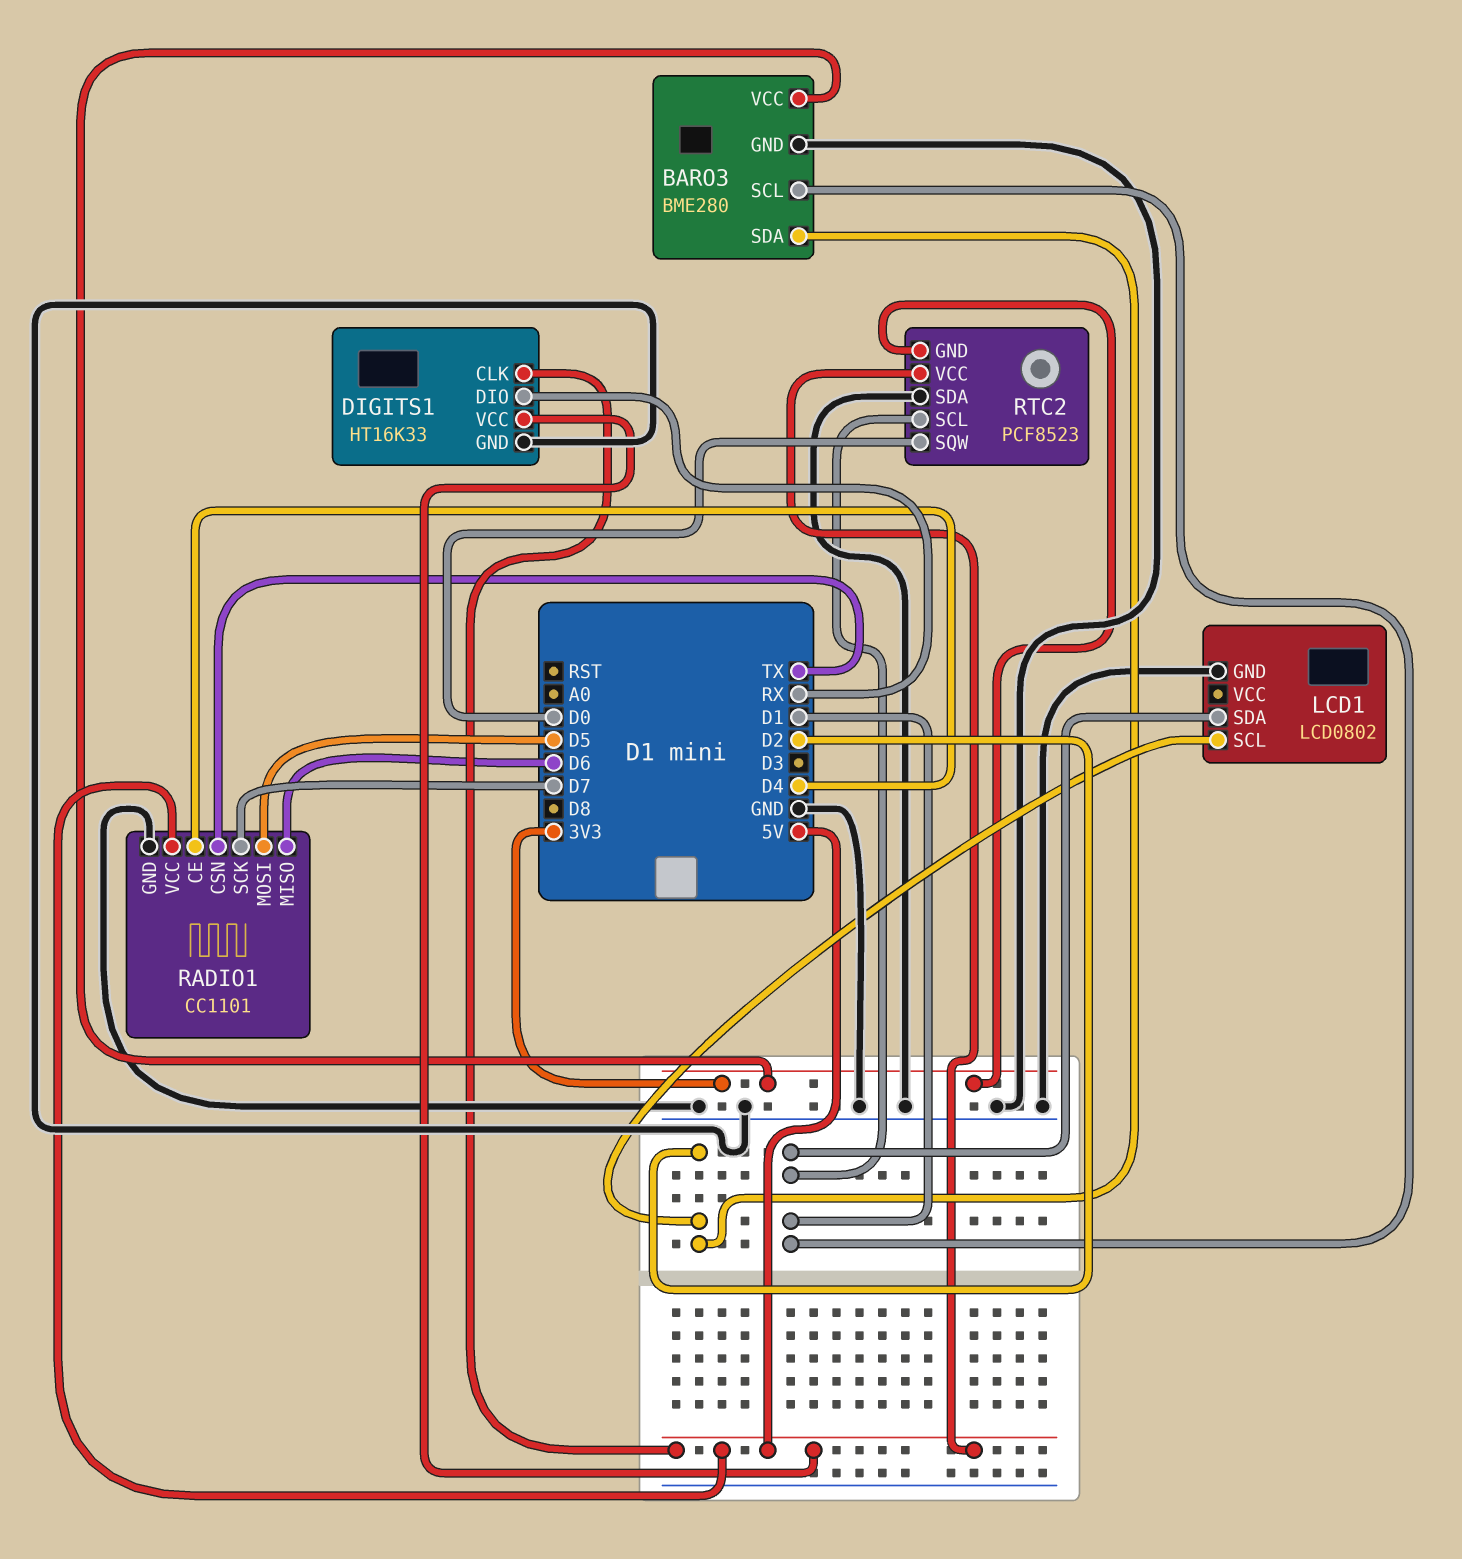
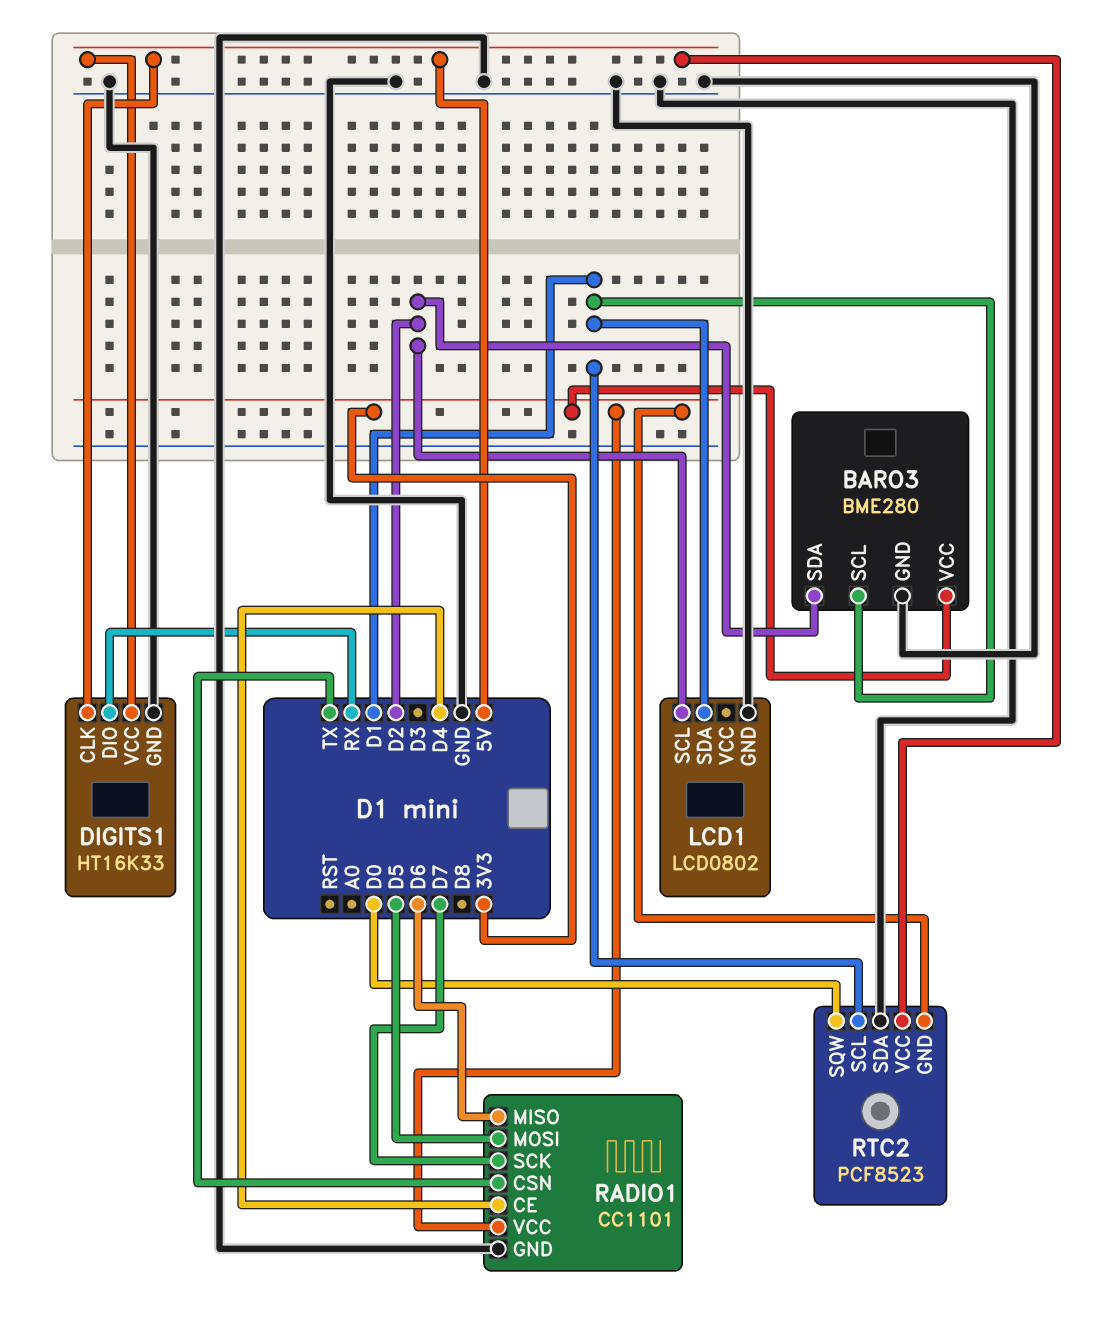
RADIO1 pin VCC: 5V -> 3V3

